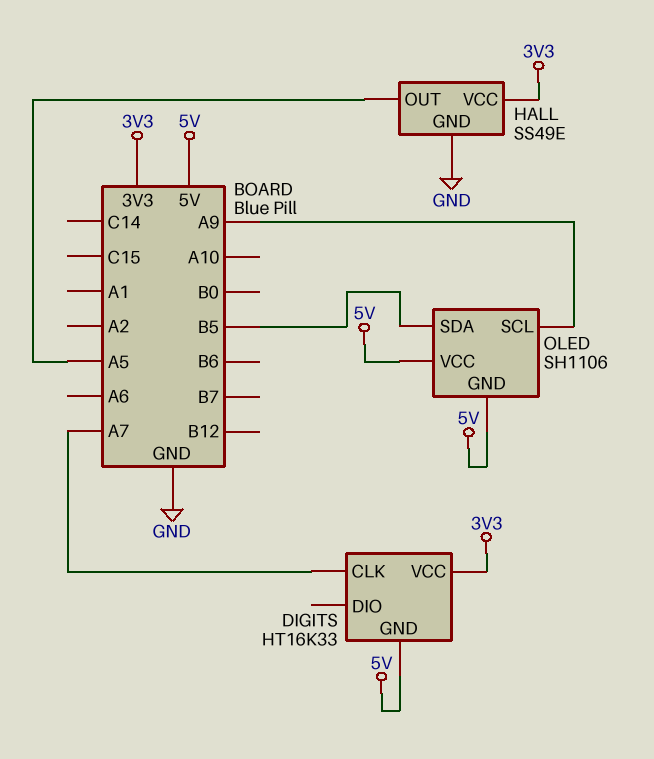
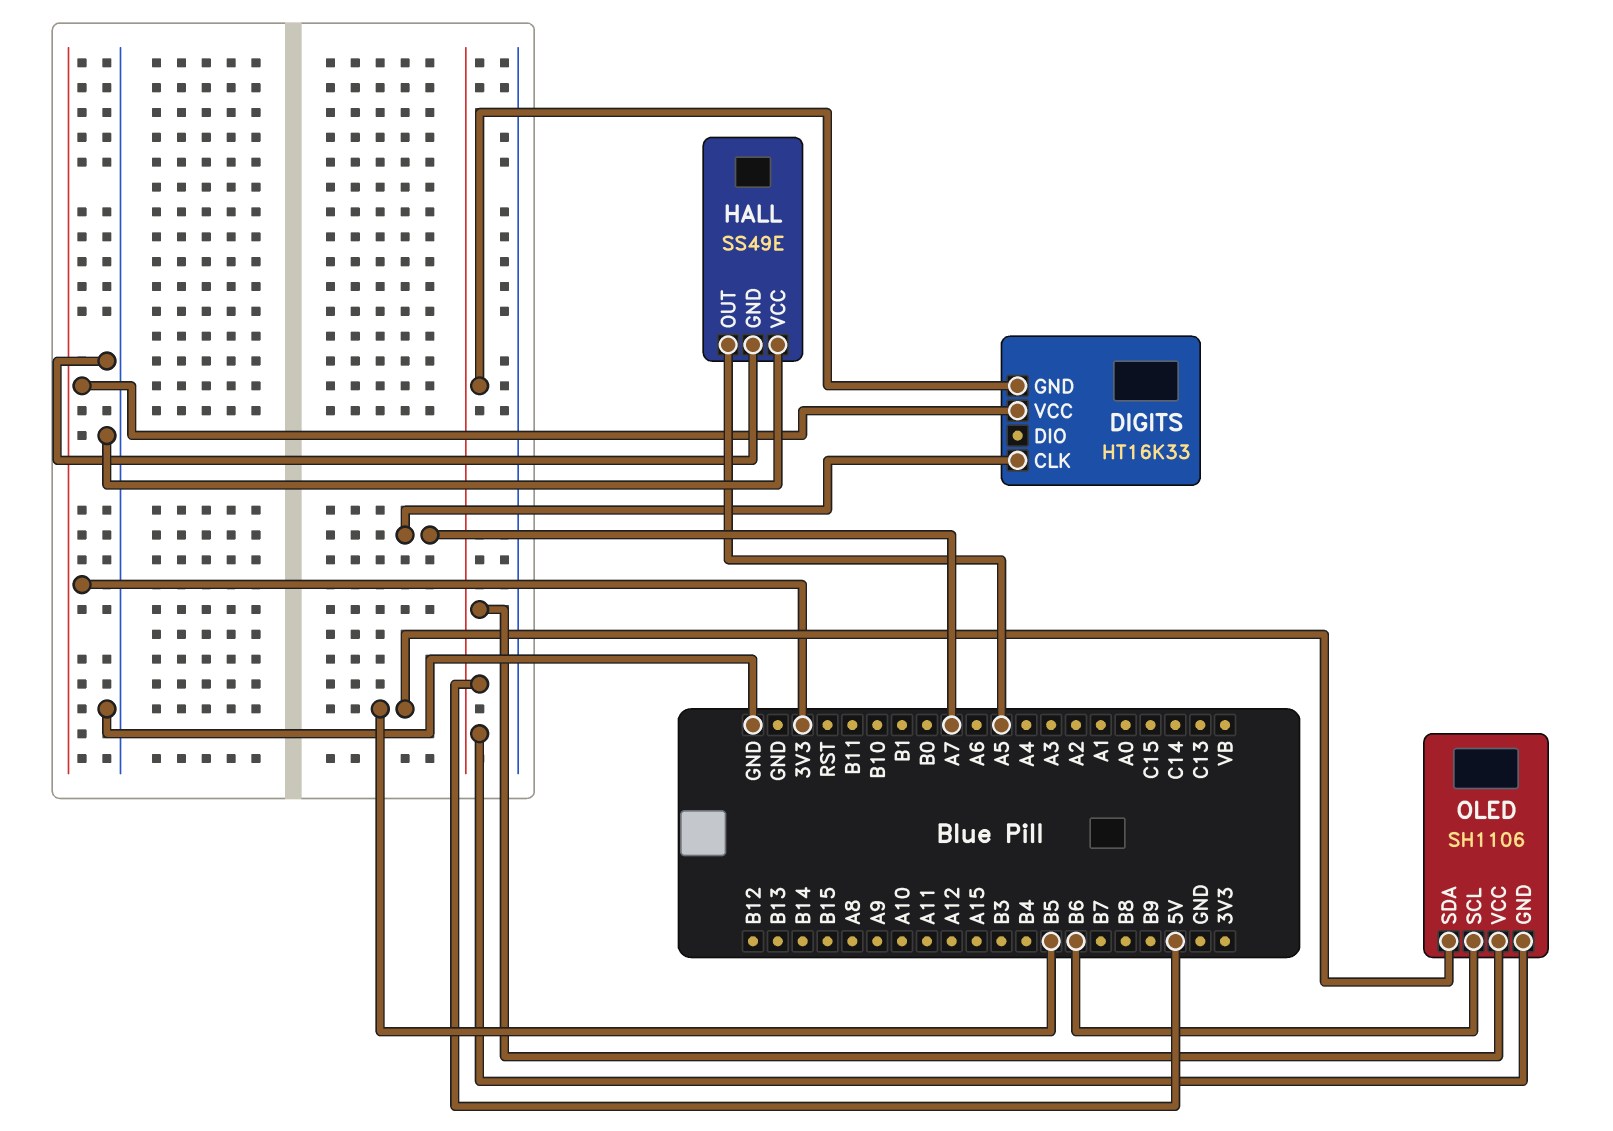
HALL pin VCC: 3V3 -> GND
OLED pin SCL: A9 -> B6

